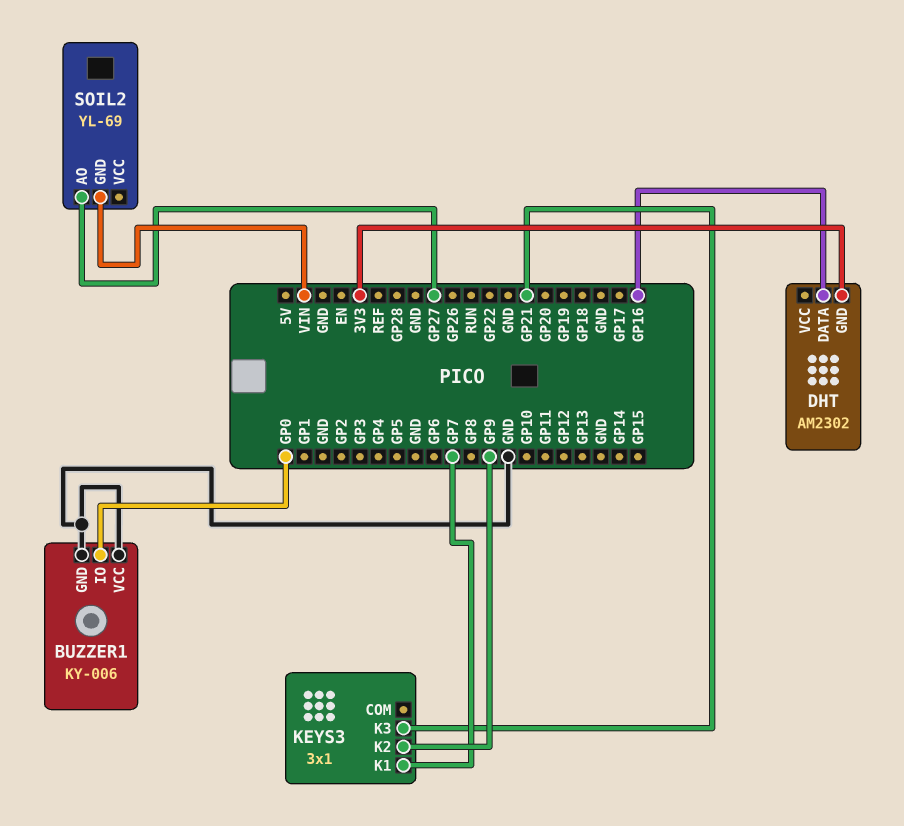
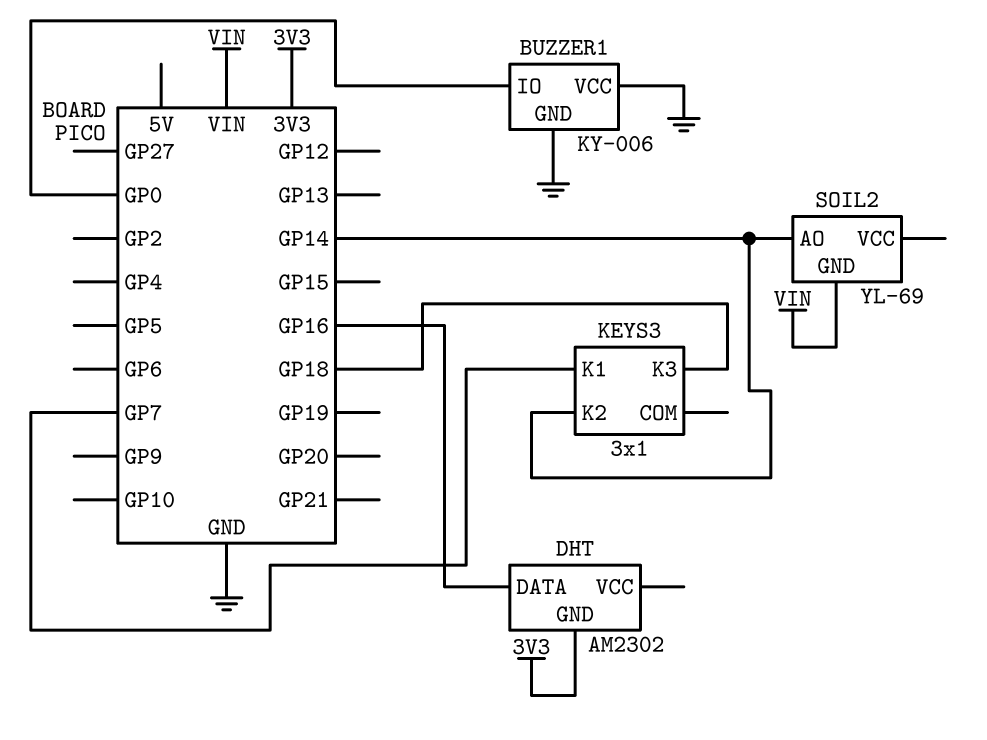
KEYS3 pin K2: GP9 -> GP14
KEYS3 pin K3: GP21 -> GP18
SOIL2 pin AO: GP27 -> GP14

